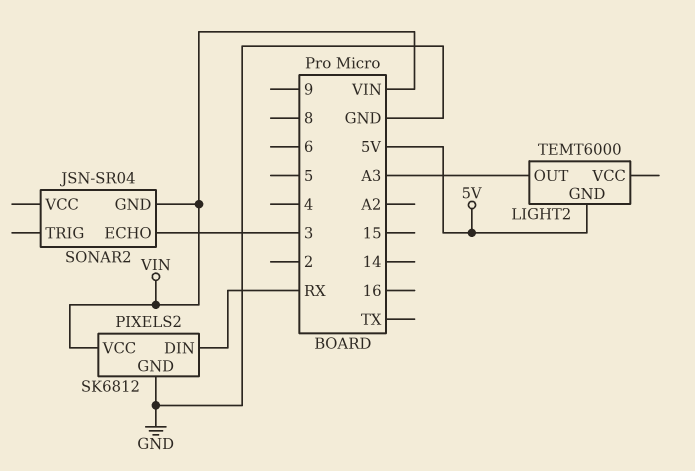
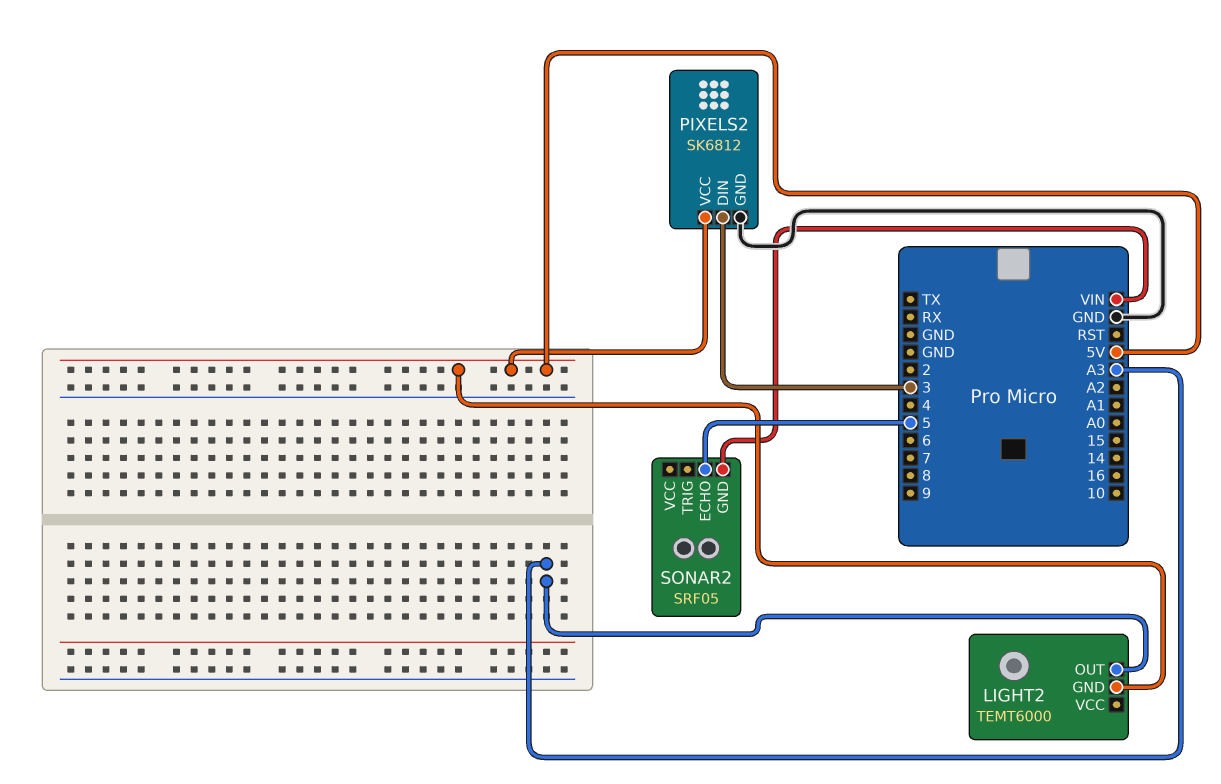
PIXELS2 pin DIN: RX -> 3
PIXELS2 pin VCC: VIN -> 5V
SONAR2: JSN-SR04 -> SRF05
SONAR2 pin ECHO: 3 -> 5

